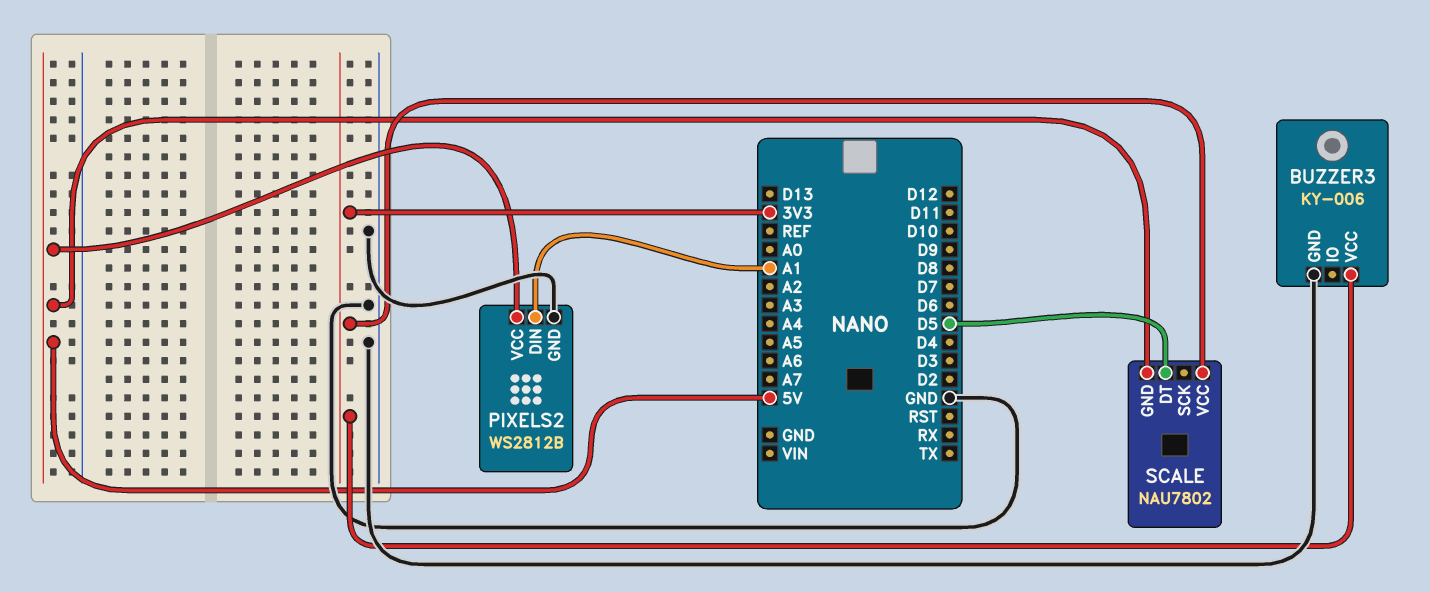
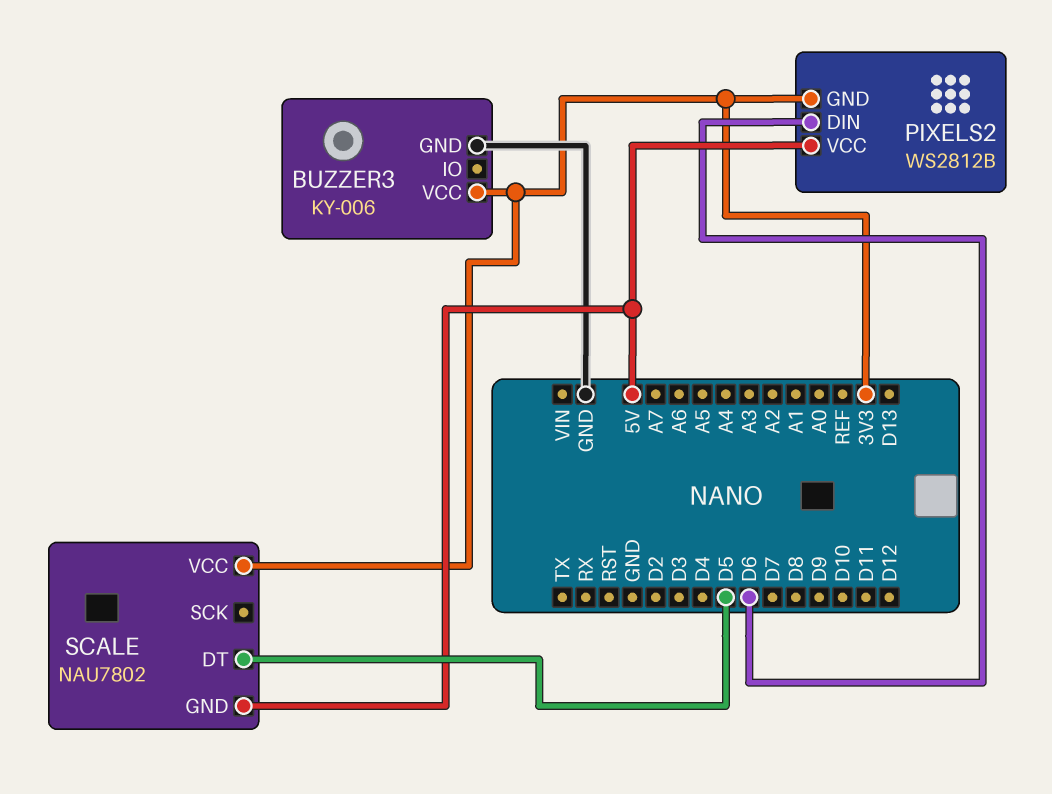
PIXELS2 pin DIN: A1 -> D6
PIXELS2 pin GND: GND -> 3V3

